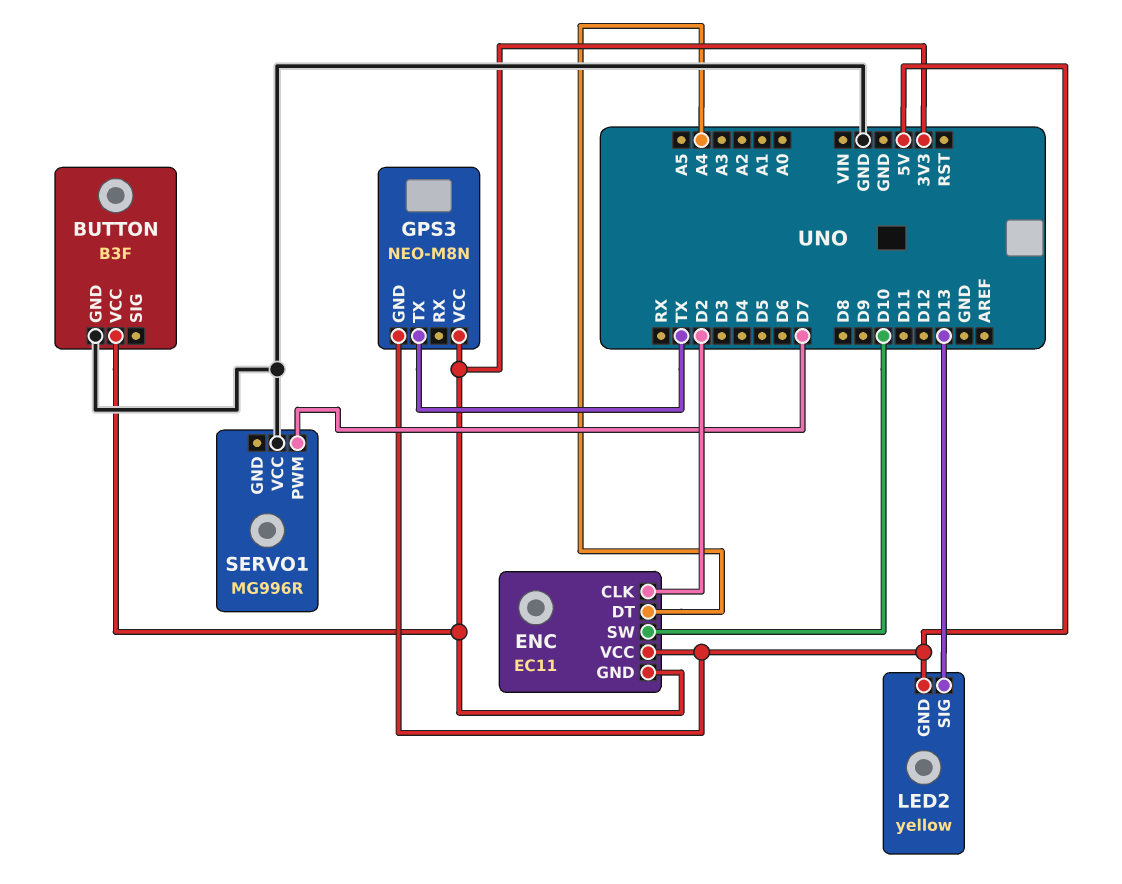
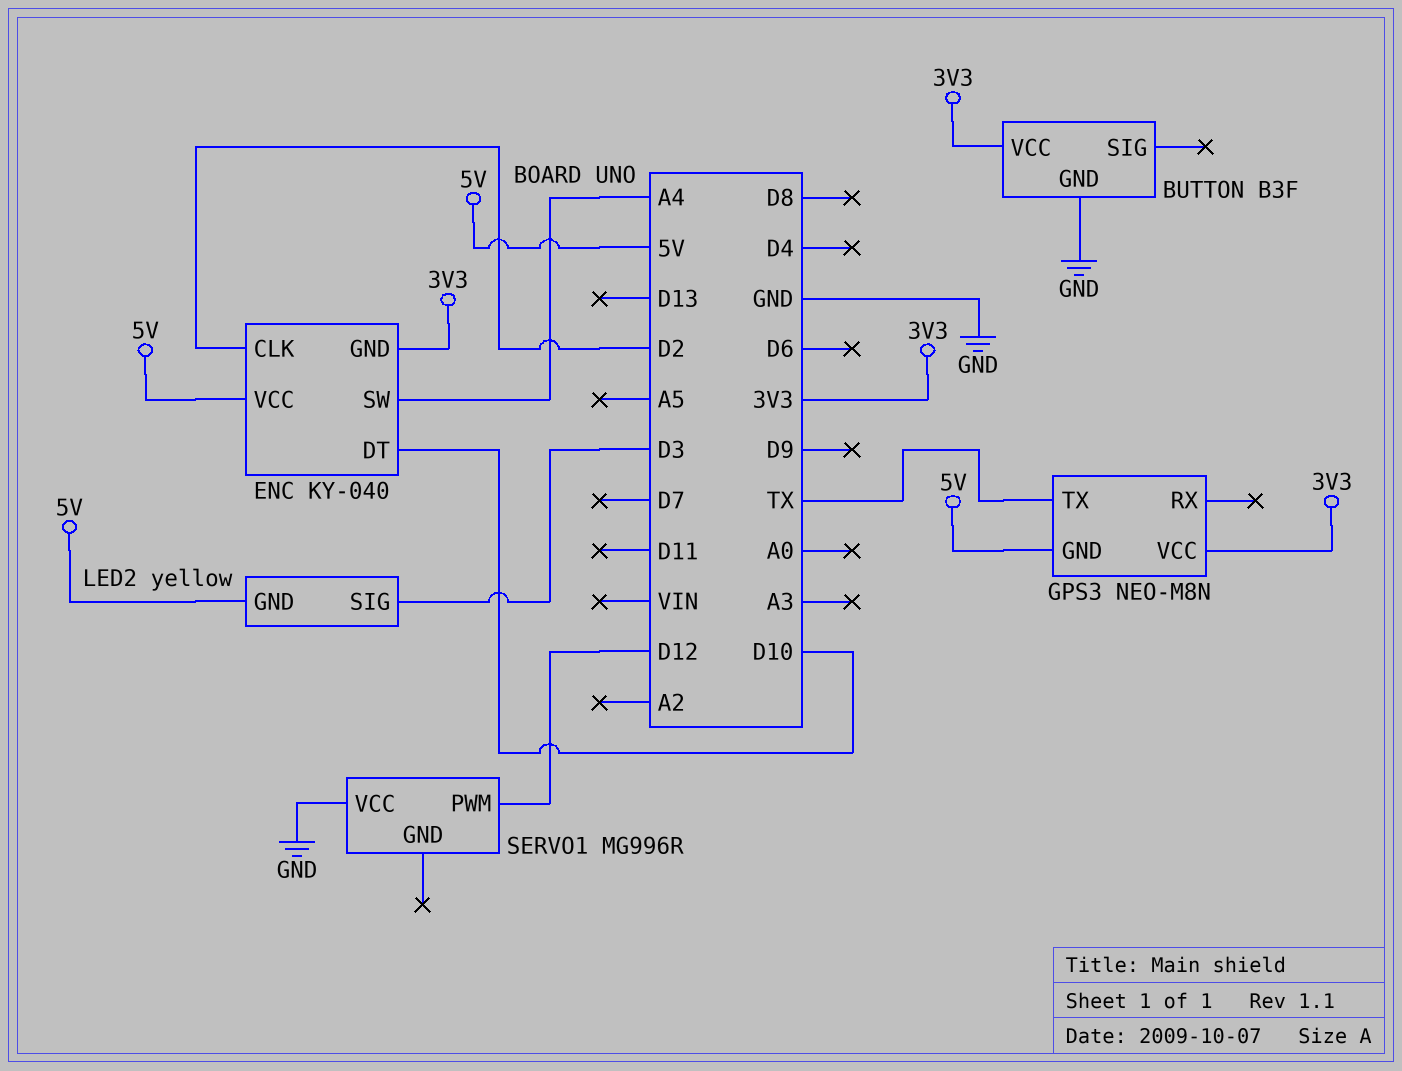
ENC: EC11 -> KY-040
ENC pin DT: A4 -> D10
ENC pin SW: D10 -> A4
LED2 pin SIG: D13 -> D3
SERVO1 pin PWM: D7 -> D12

